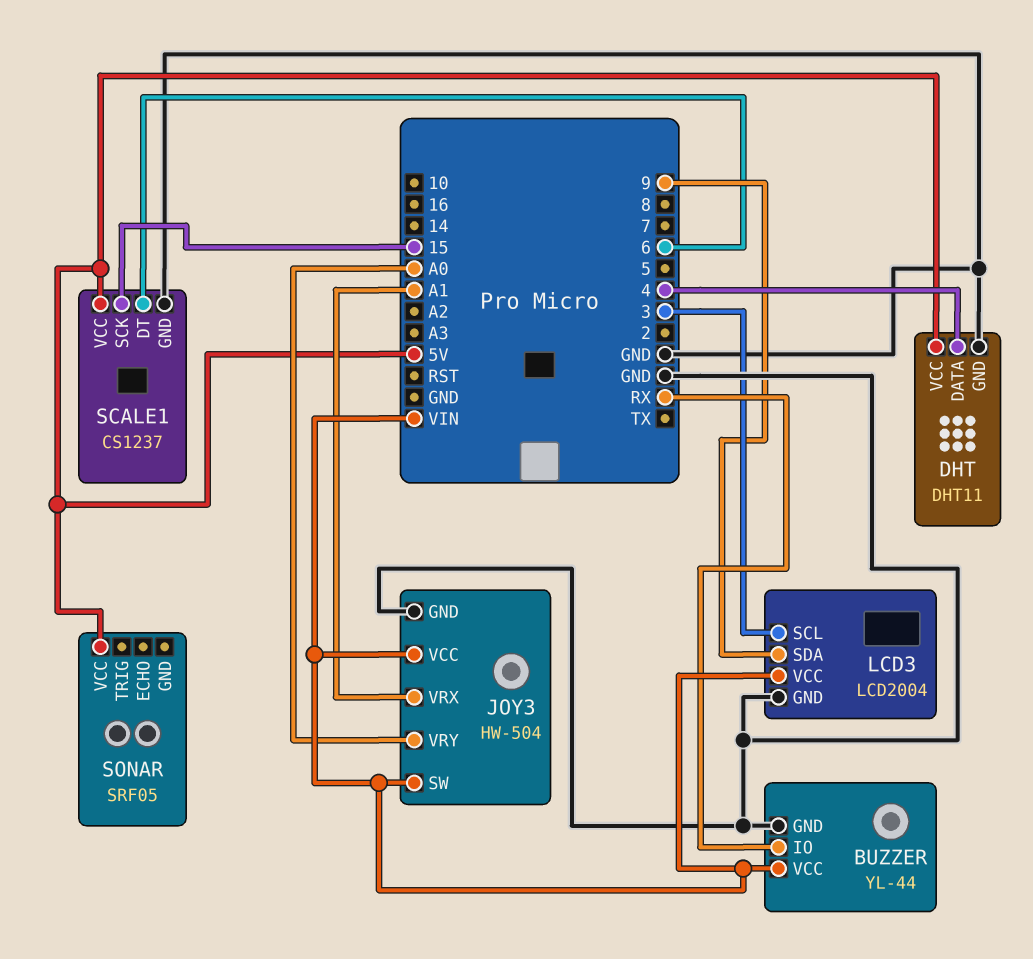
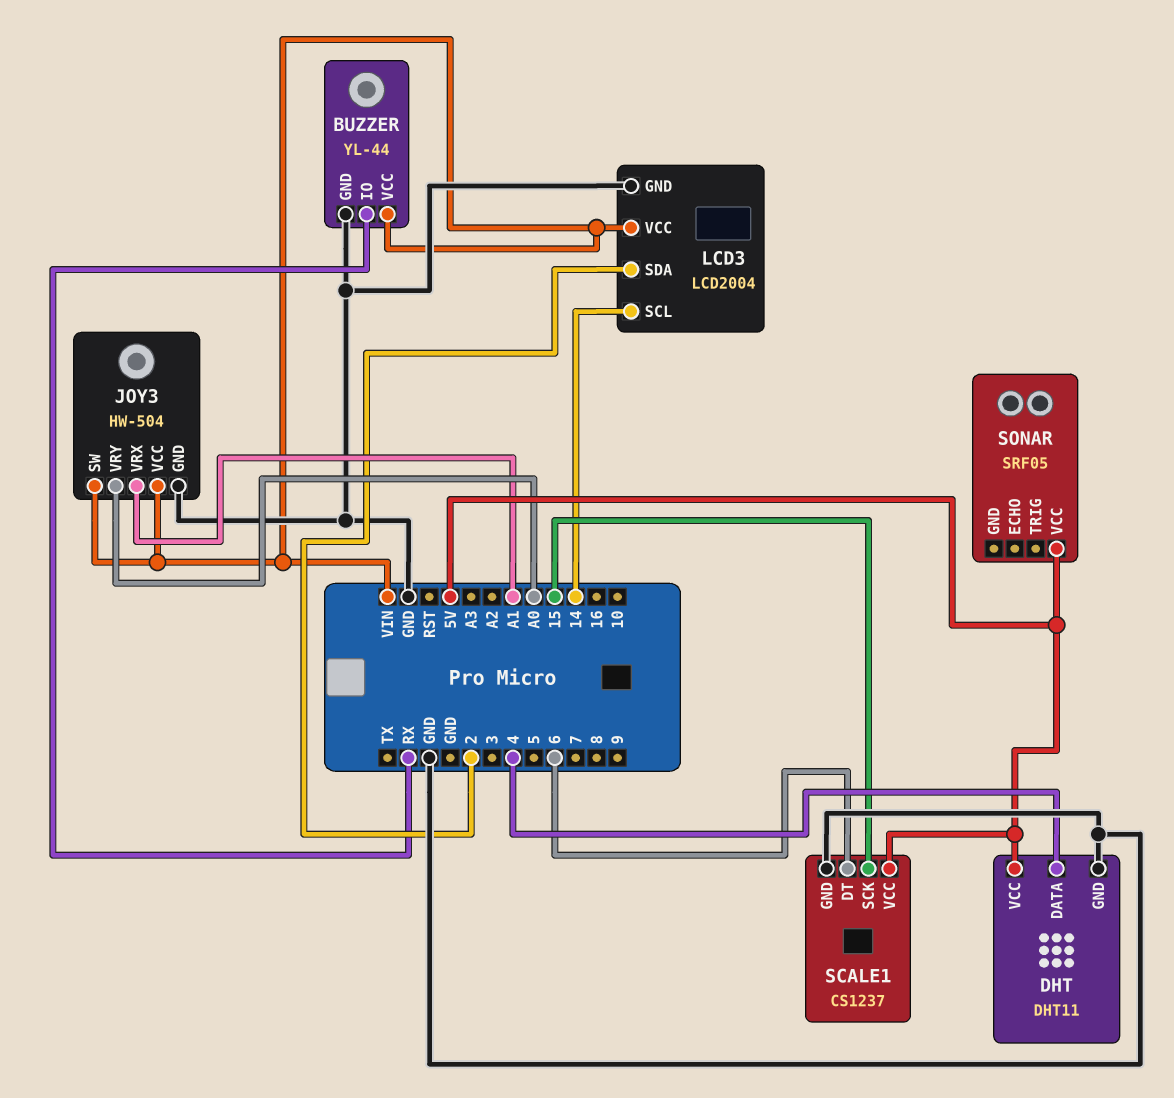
LCD3 pin SCL: 3 -> 14
LCD3 pin SDA: 9 -> 2

